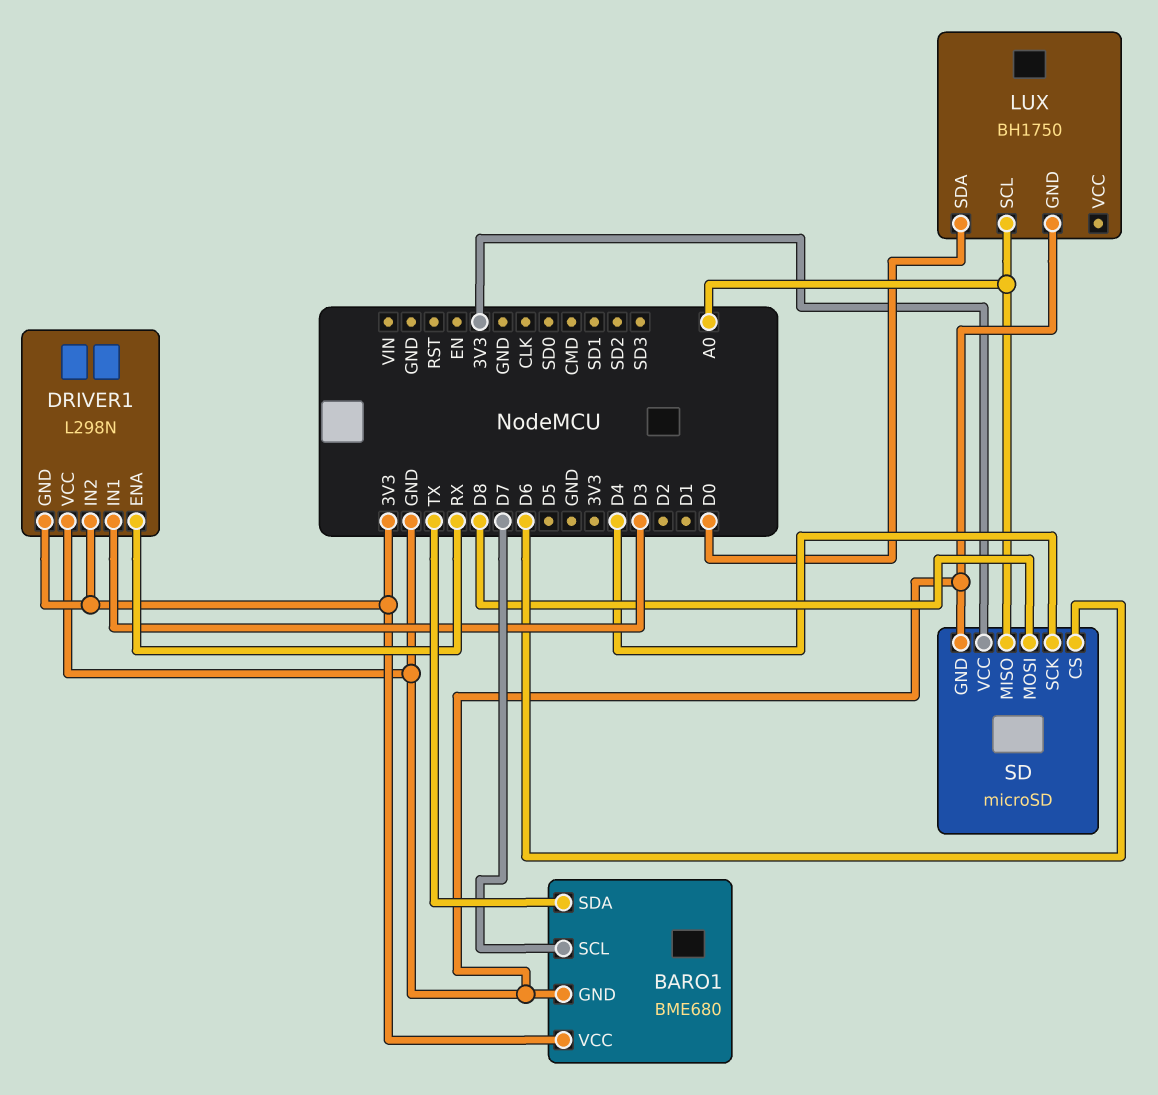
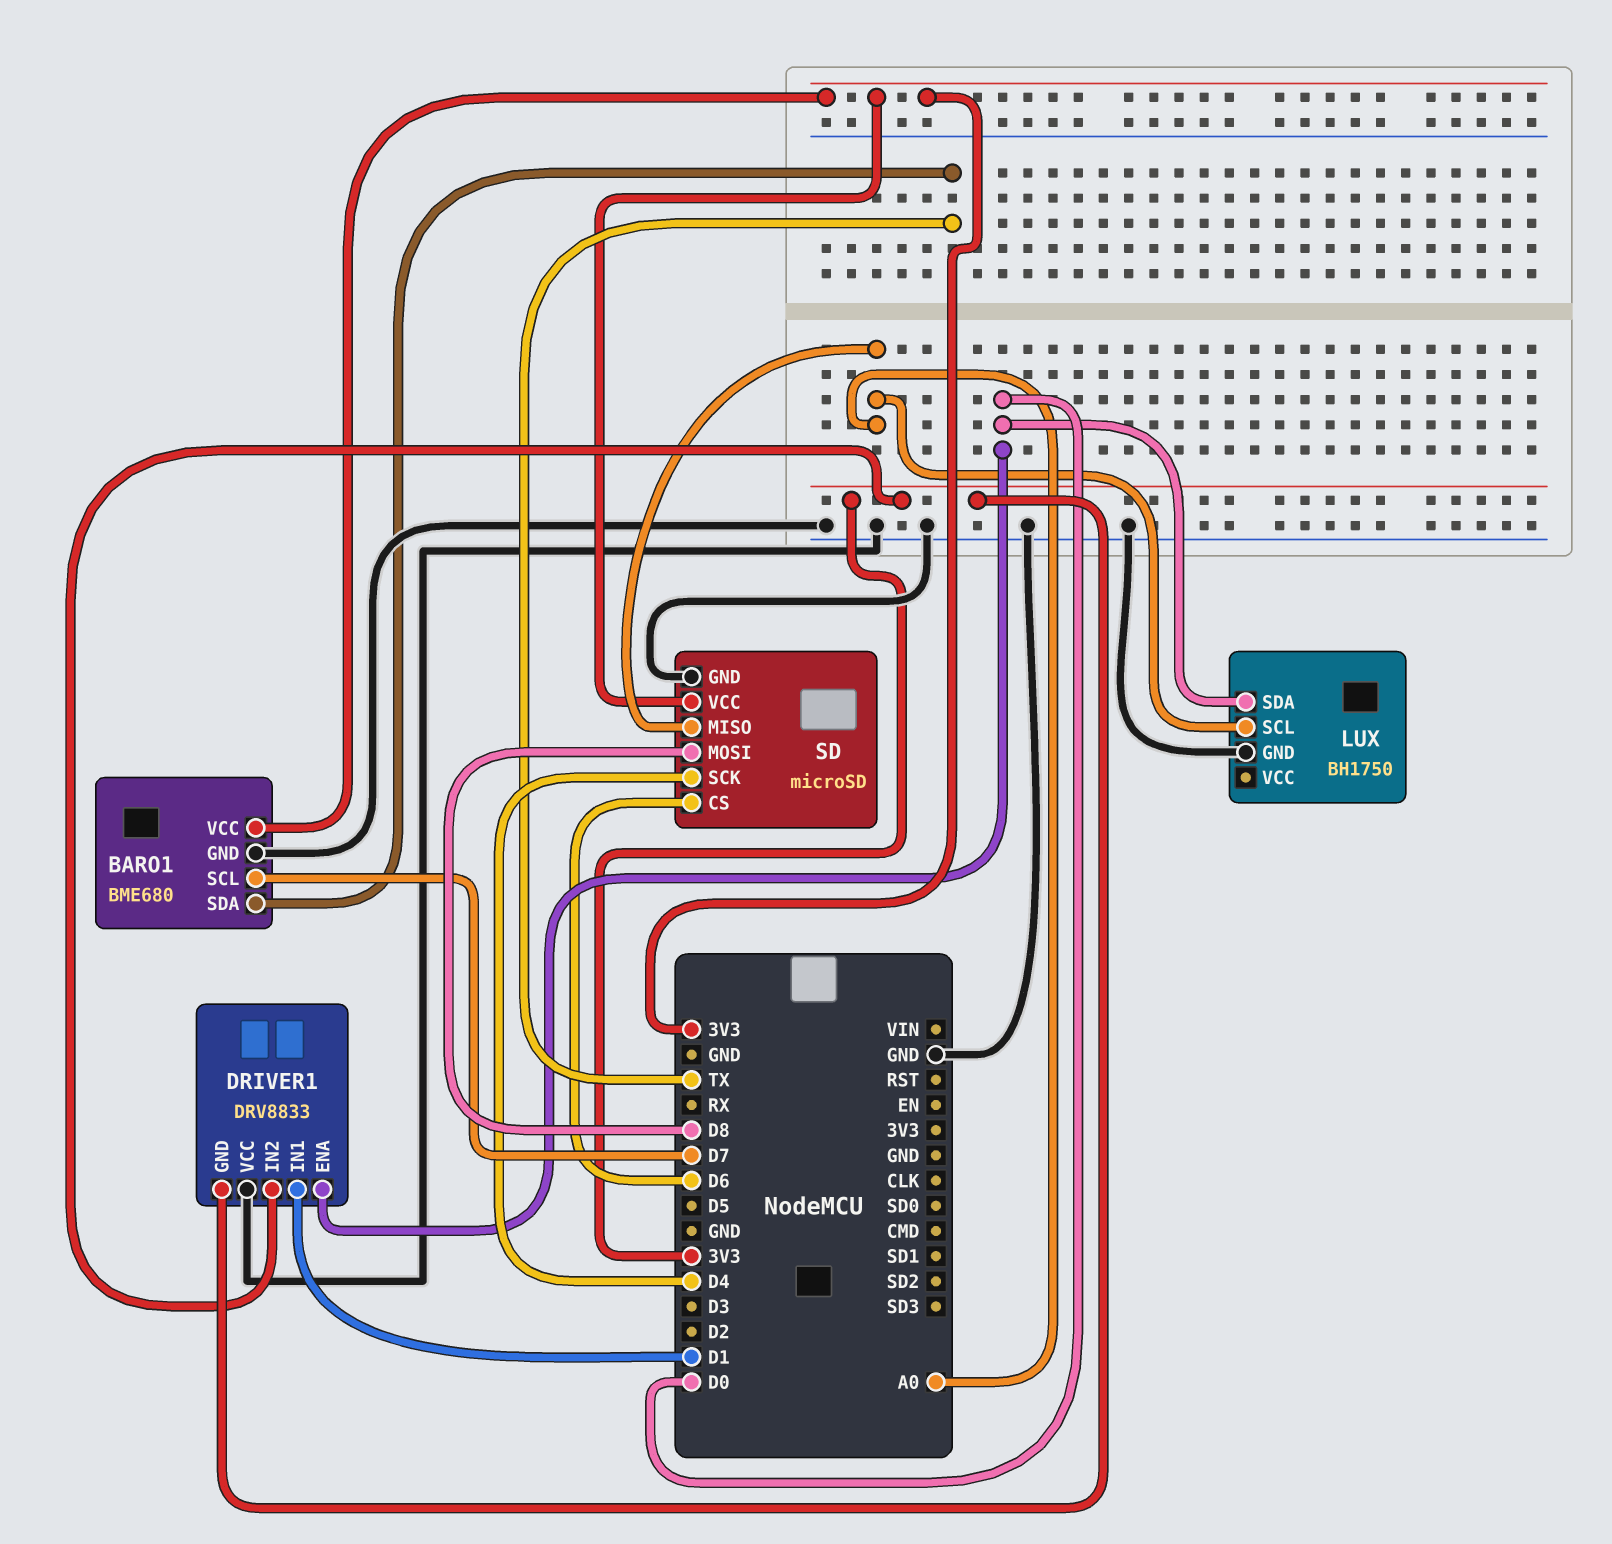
DRIVER1: L298N -> DRV8833
DRIVER1 pin ENA: RX -> D0
DRIVER1 pin IN1: D3 -> D1

